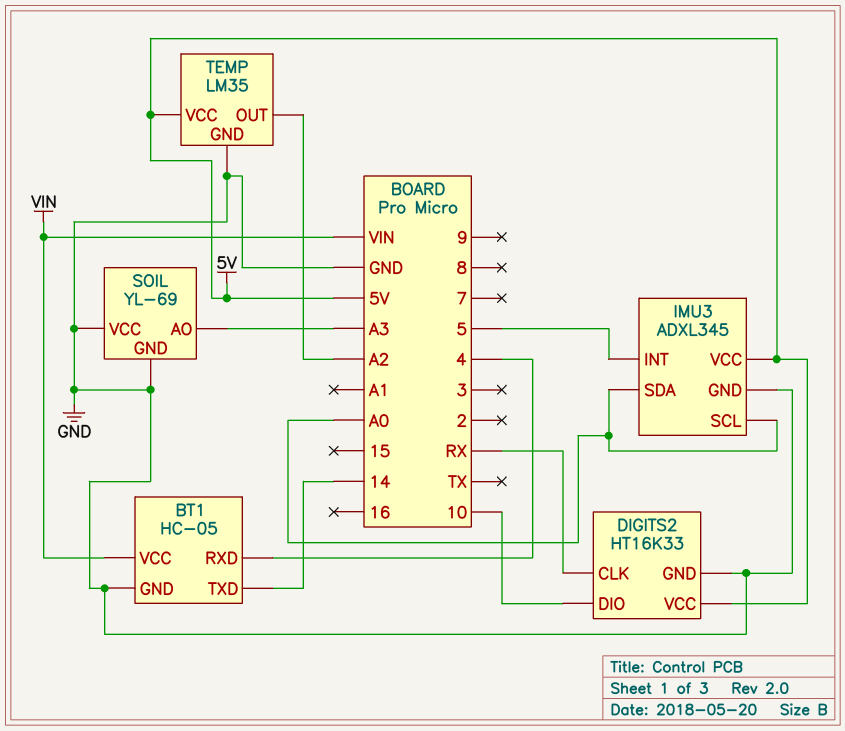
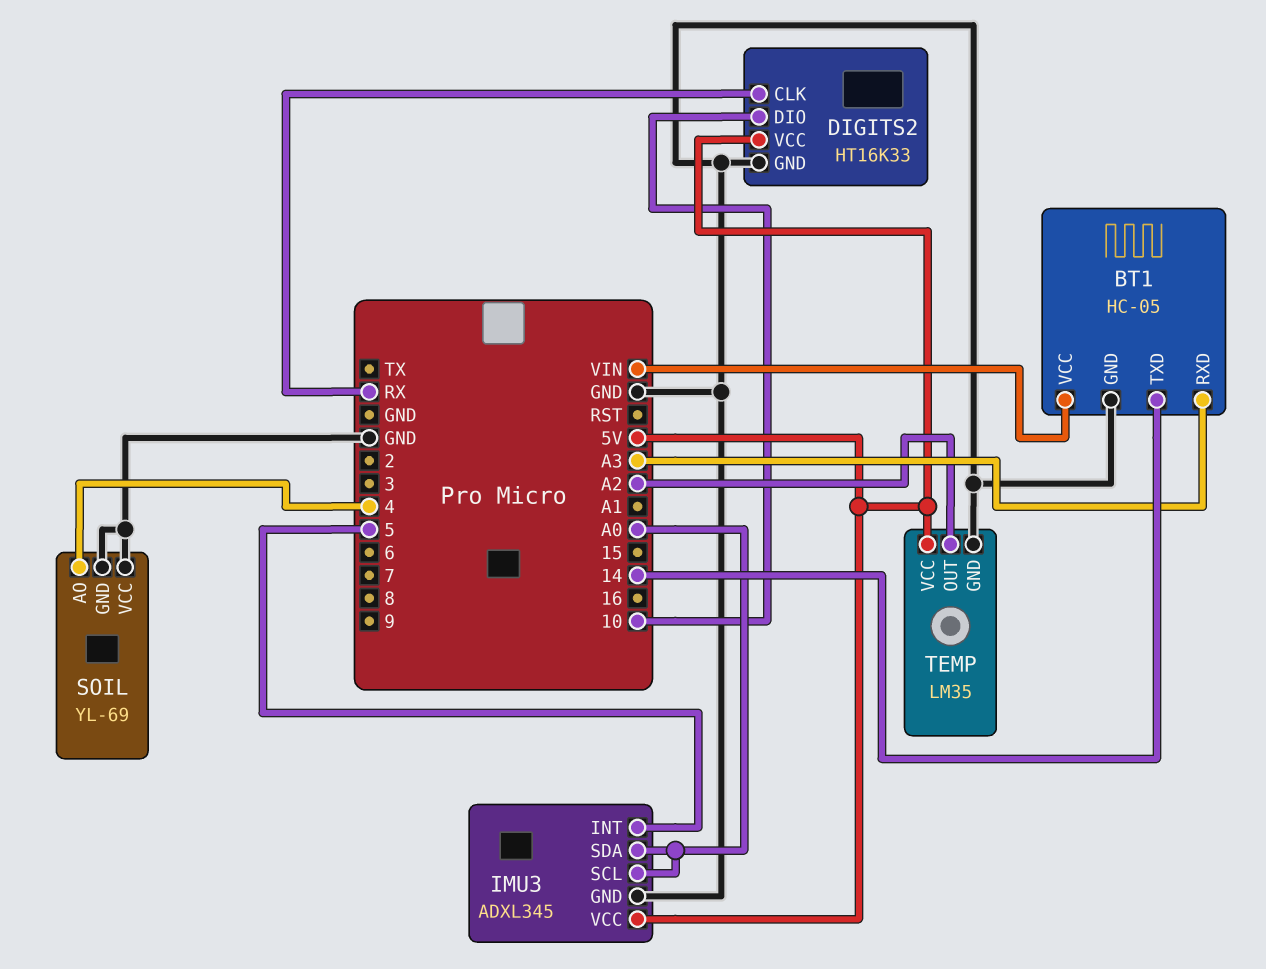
BT1 pin RXD: 4 -> A3
SOIL pin AO: A3 -> 4

